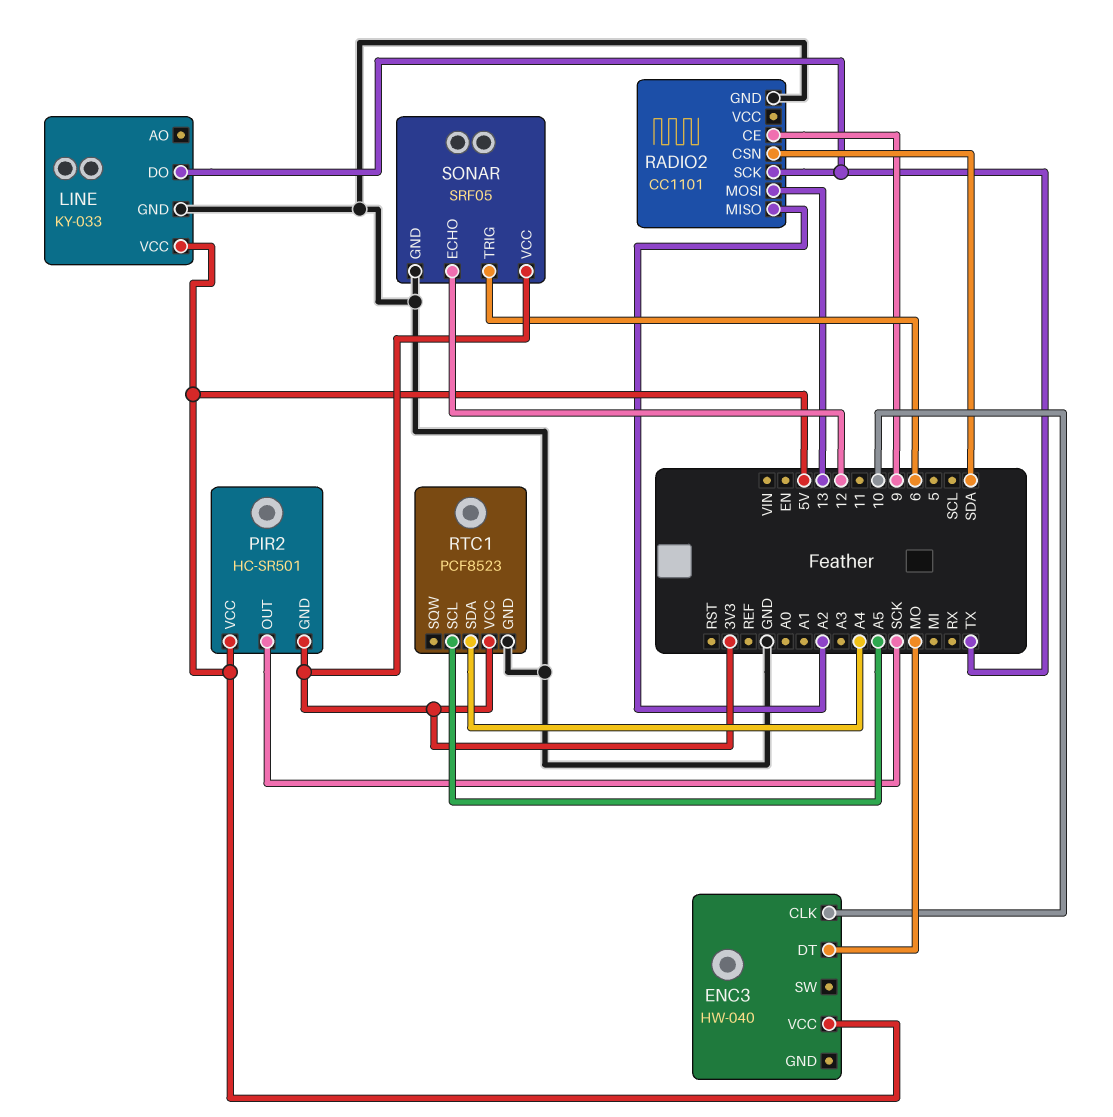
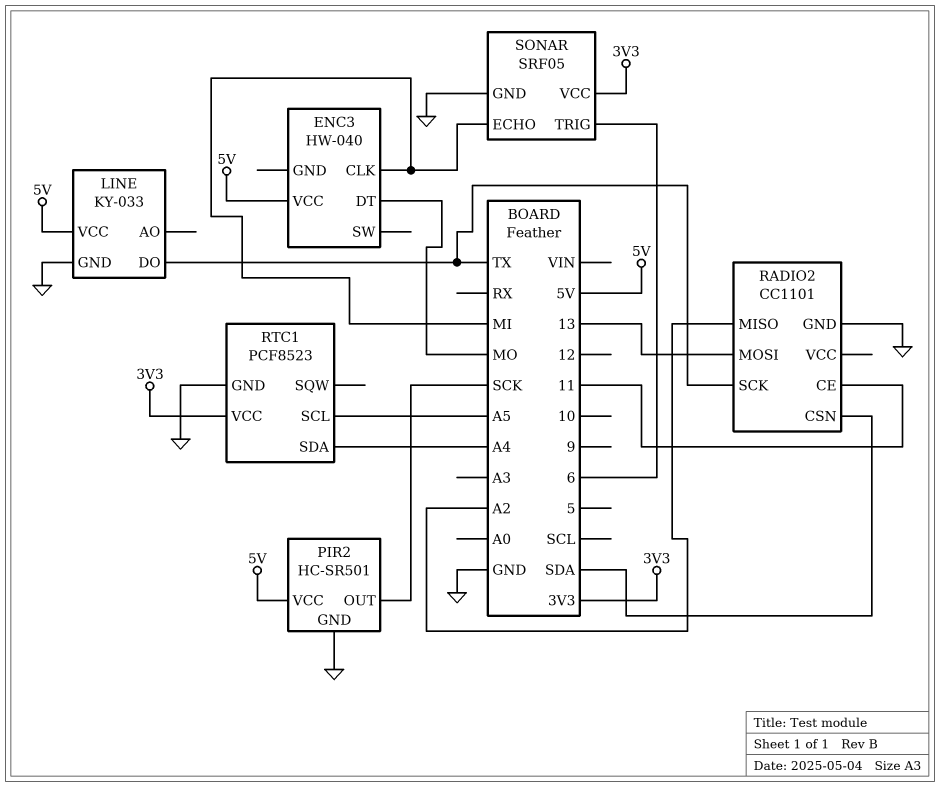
ENC3 pin CLK: 10 -> MI
PIR2 pin GND: 3V3 -> GND
RADIO2 pin CE: 9 -> 11
SONAR pin ECHO: 12 -> MI

